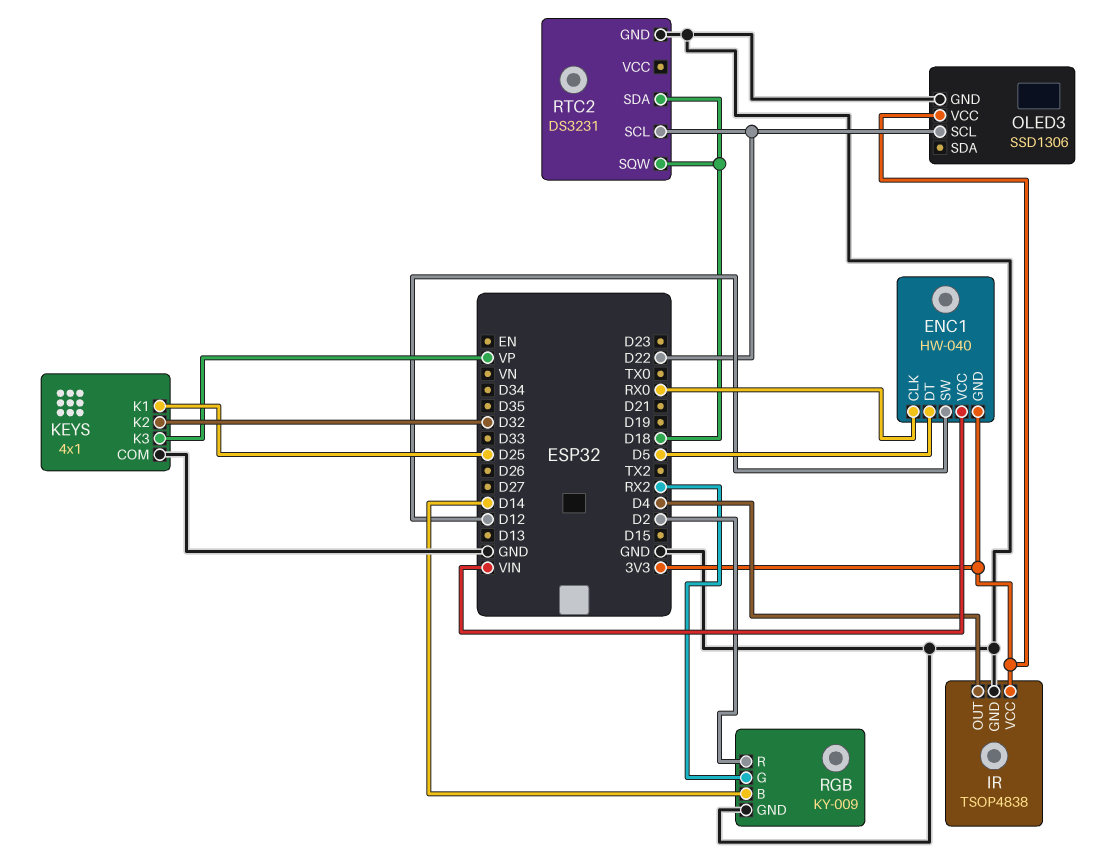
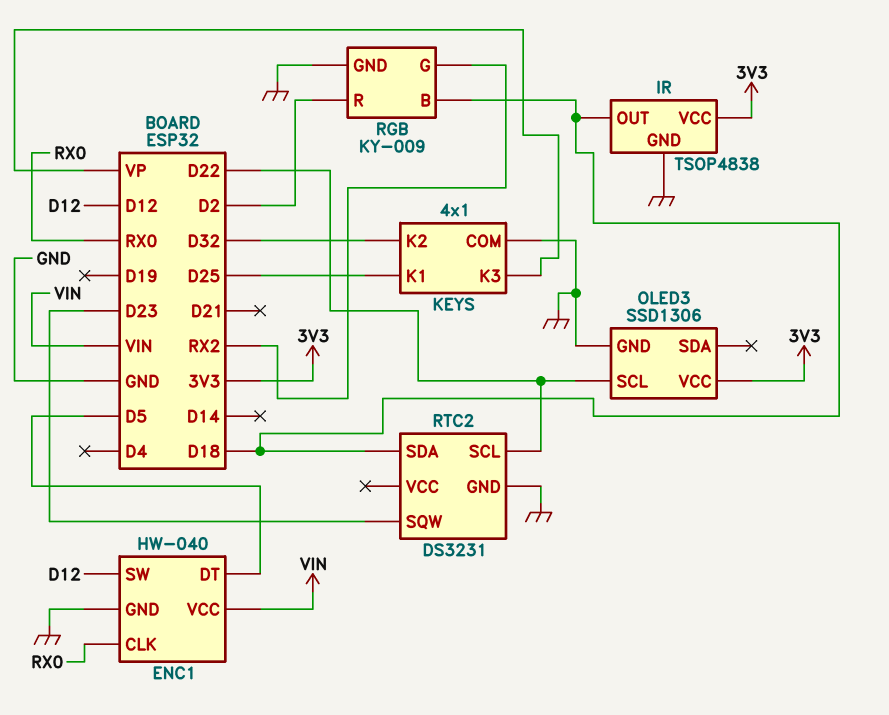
ENC1 pin GND: 3V3 -> GND
IR pin OUT: D4 -> D18
RGB pin B: D14 -> D18
RTC2 pin SQW: D18 -> D23

